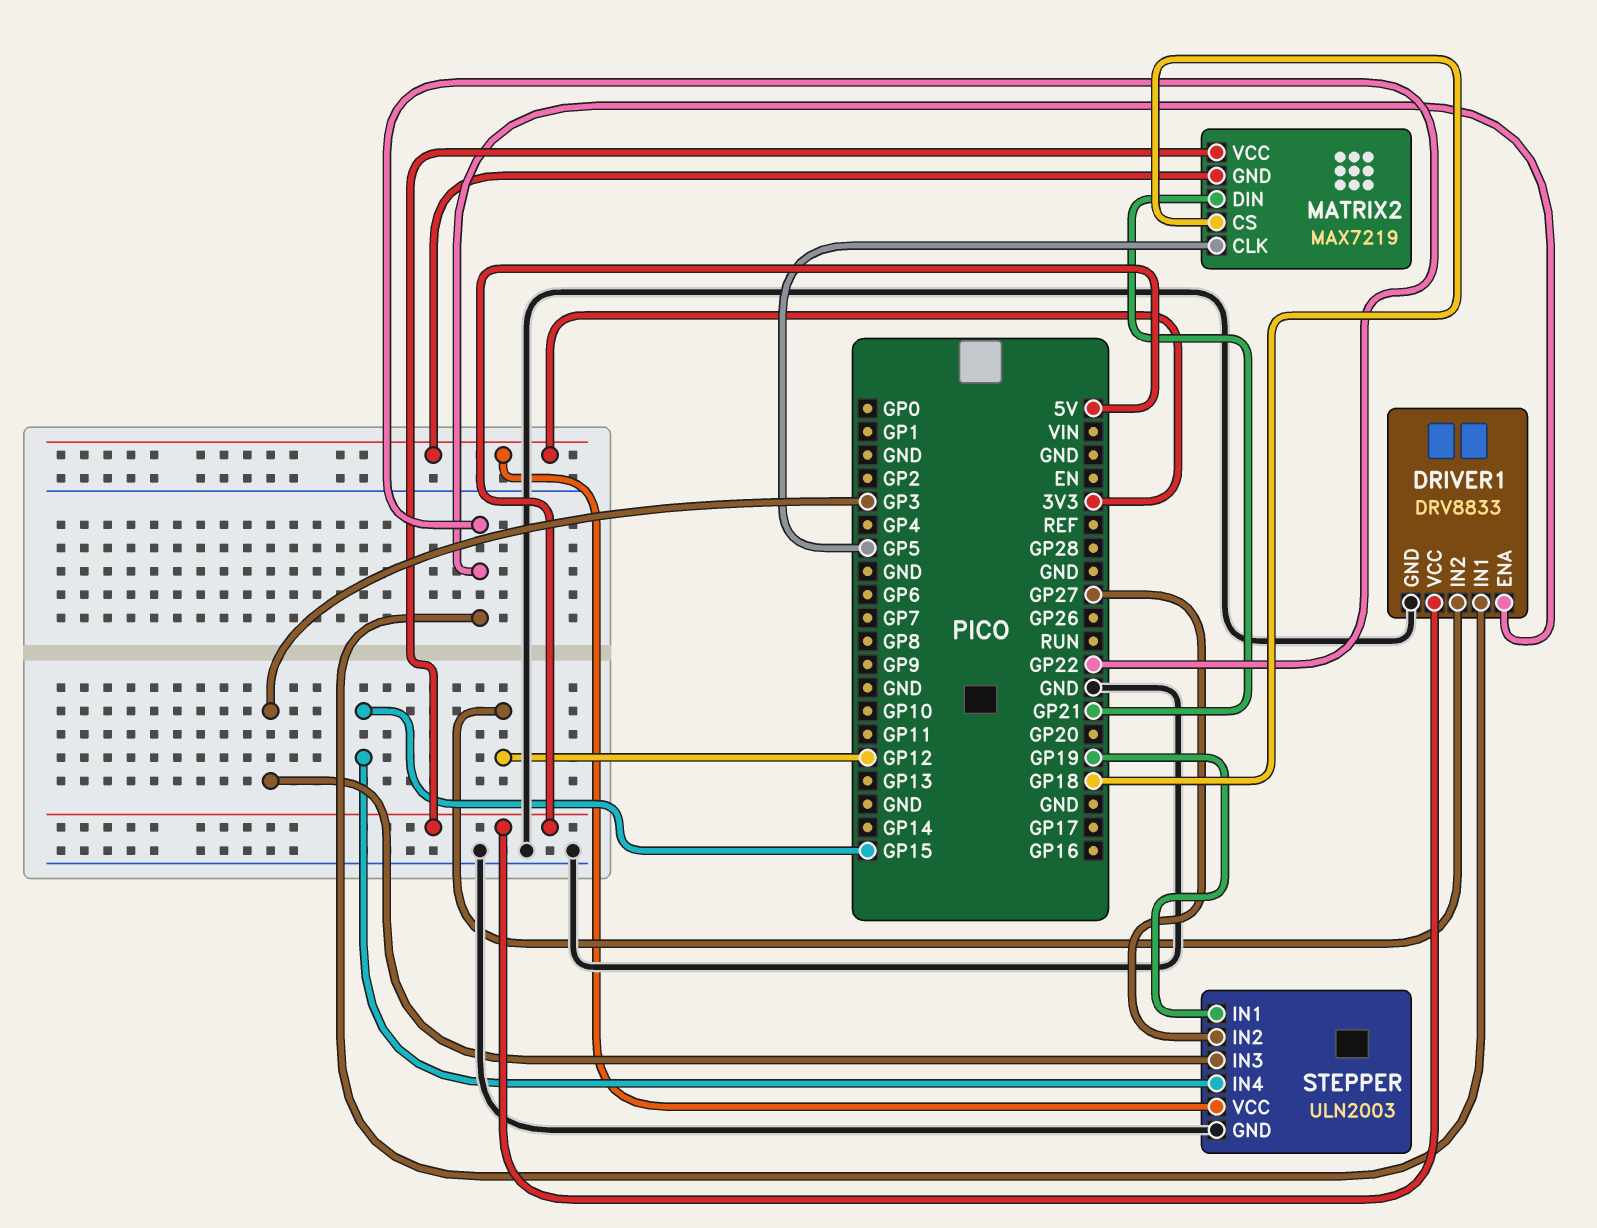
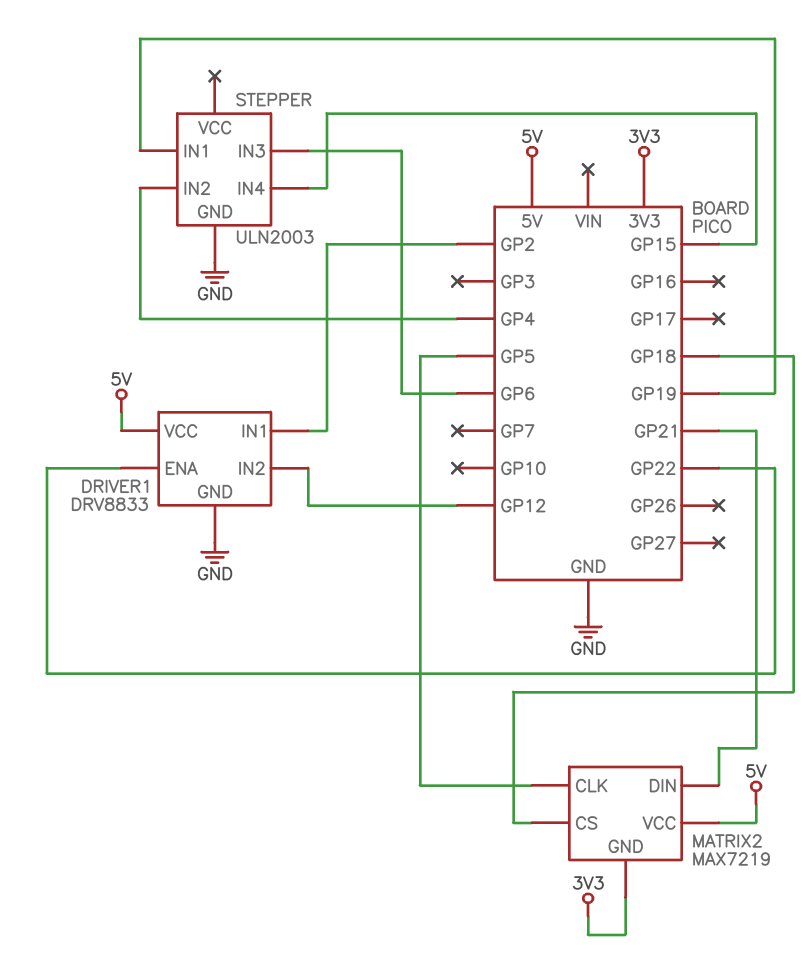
DRIVER1 pin IN1: GP22 -> GP2
STEPPER pin IN2: GP27 -> GP4
STEPPER pin IN3: GP3 -> GP6
STEPPER pin VCC: 3V3 -> none

